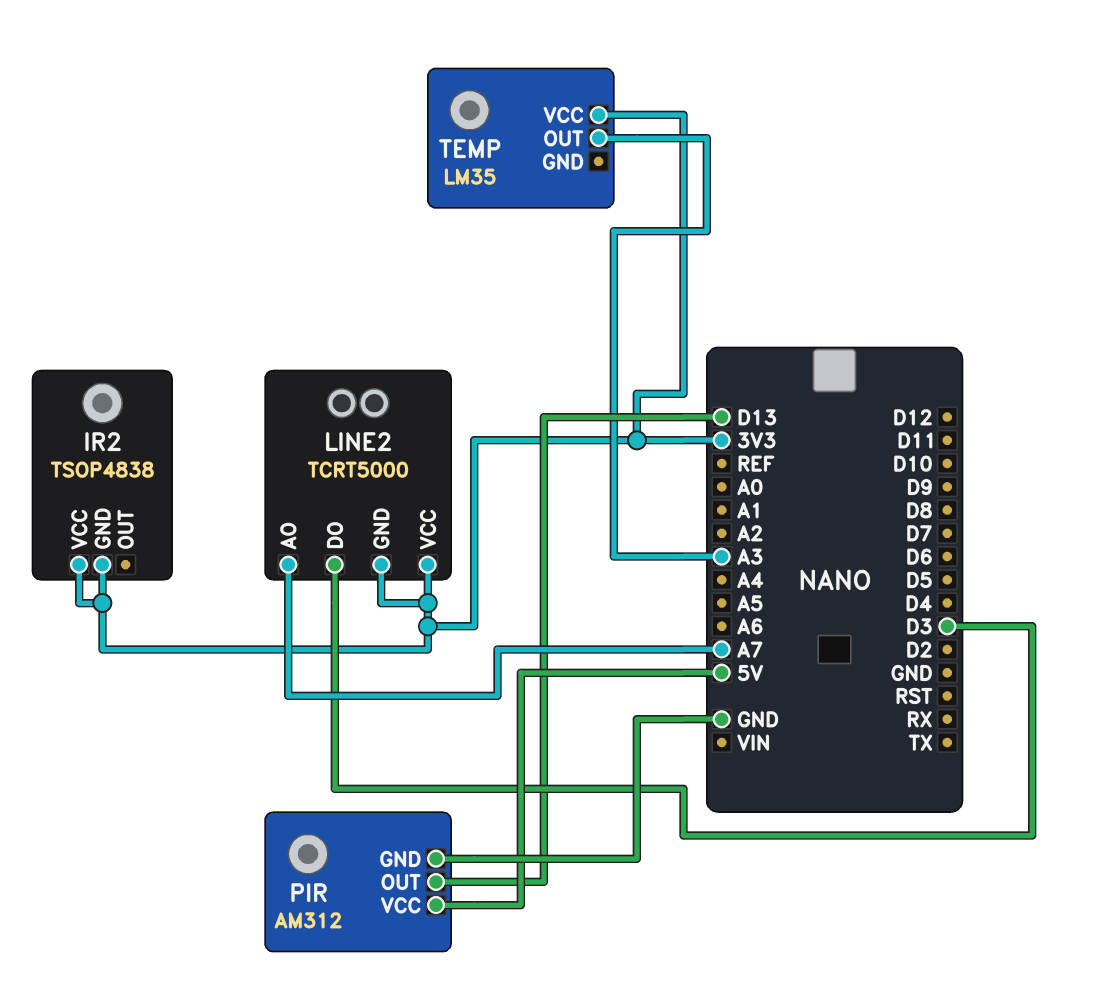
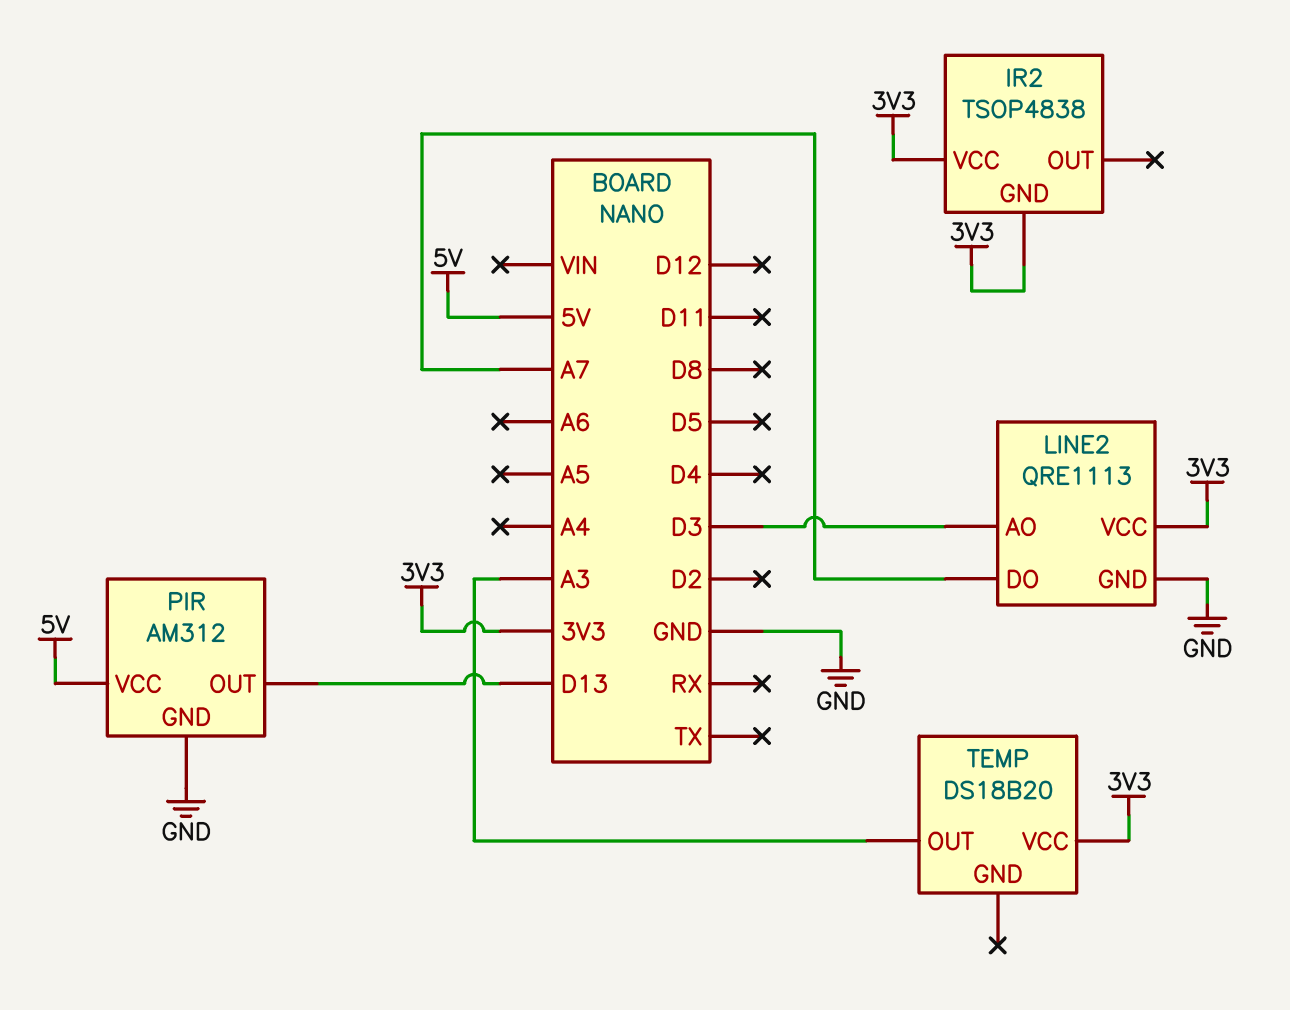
LINE2: TCRT5000 -> QRE1113
LINE2 pin AO: A7 -> D3
LINE2 pin DO: D3 -> A7
LINE2 pin GND: 3V3 -> GND
TEMP: LM35 -> DS18B20

